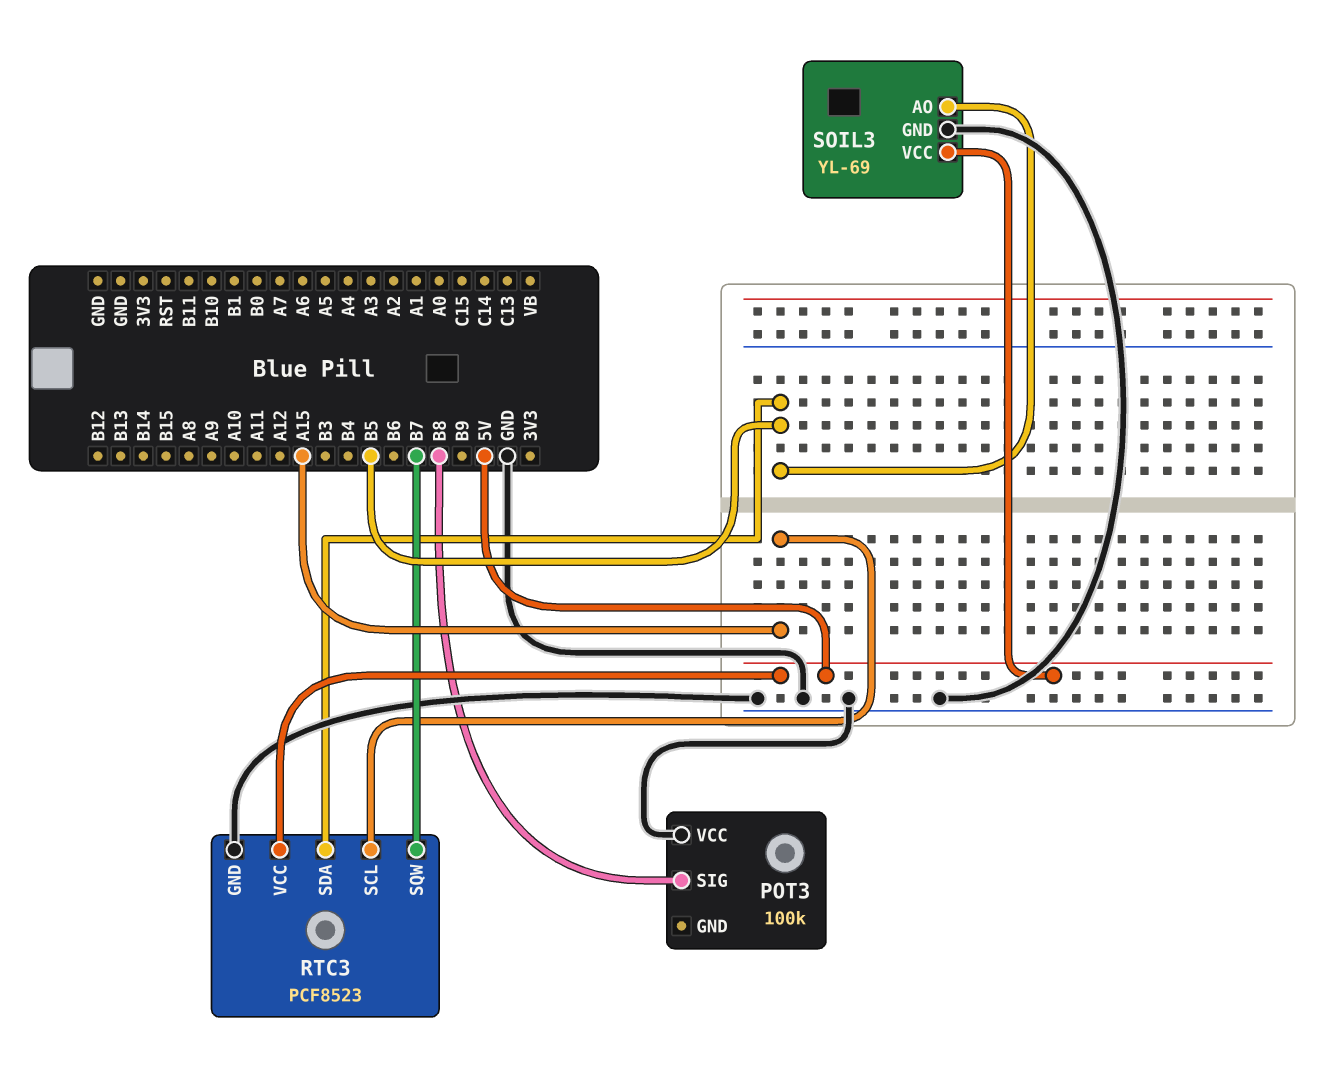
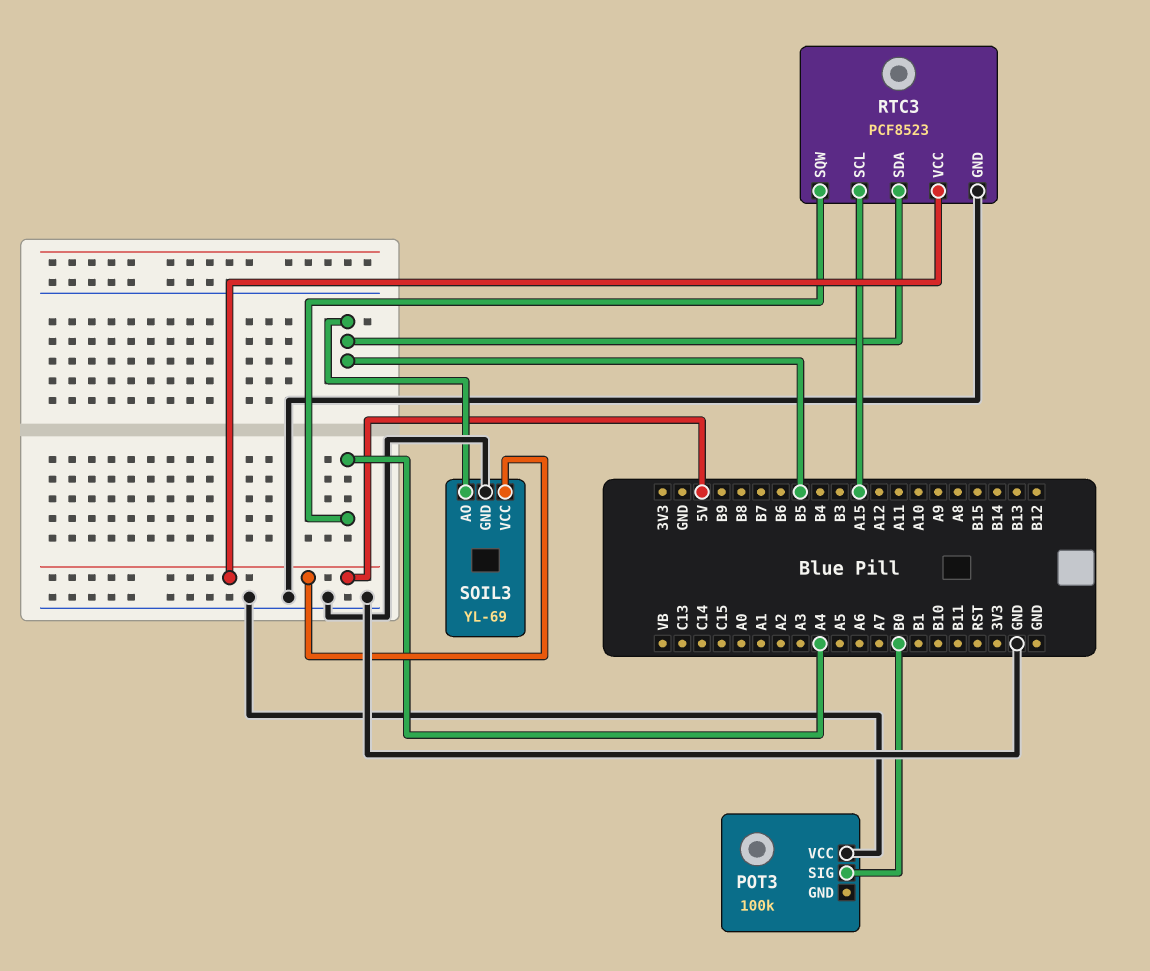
POT3 pin SIG: B8 -> B0
RTC3 pin SQW: B7 -> A4

